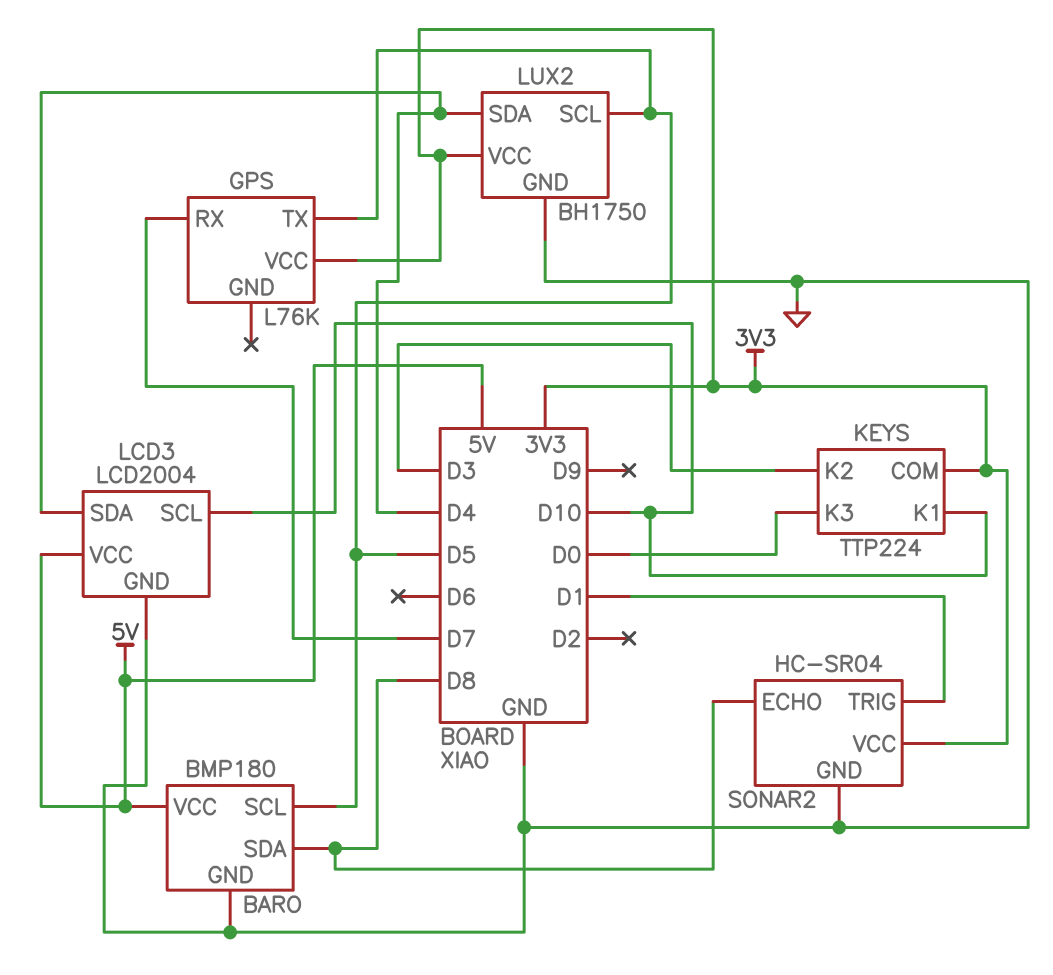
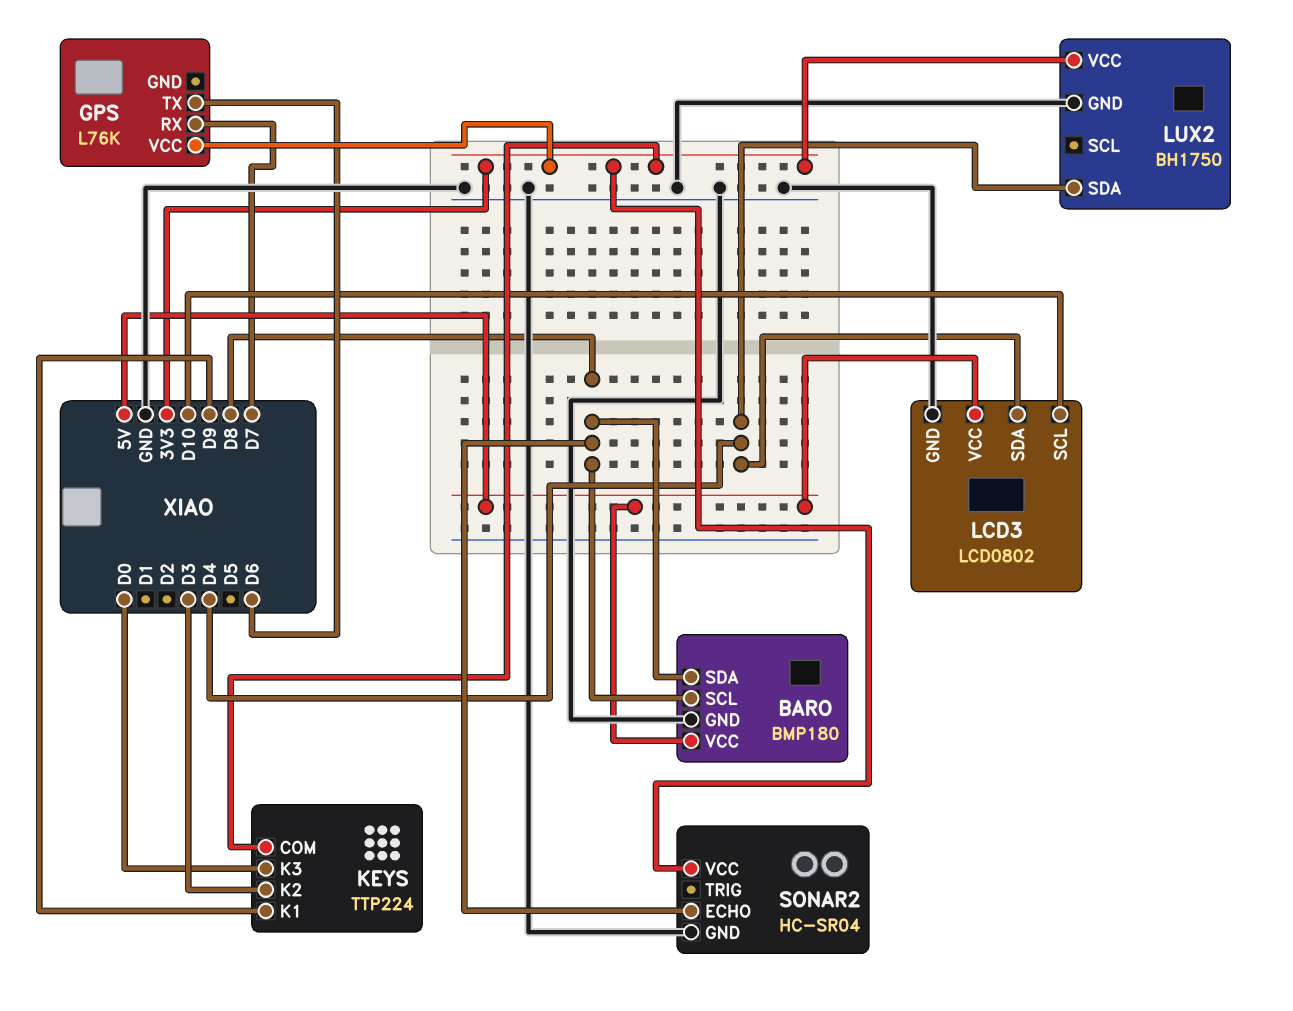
BARO pin SCL: D5 -> D8
GPS pin TX: D5 -> D6
KEYS pin K1: D10 -> D9
LCD3: LCD2004 -> LCD0802
LUX2 pin SCL: D5 -> none
SONAR2 pin TRIG: D1 -> none

